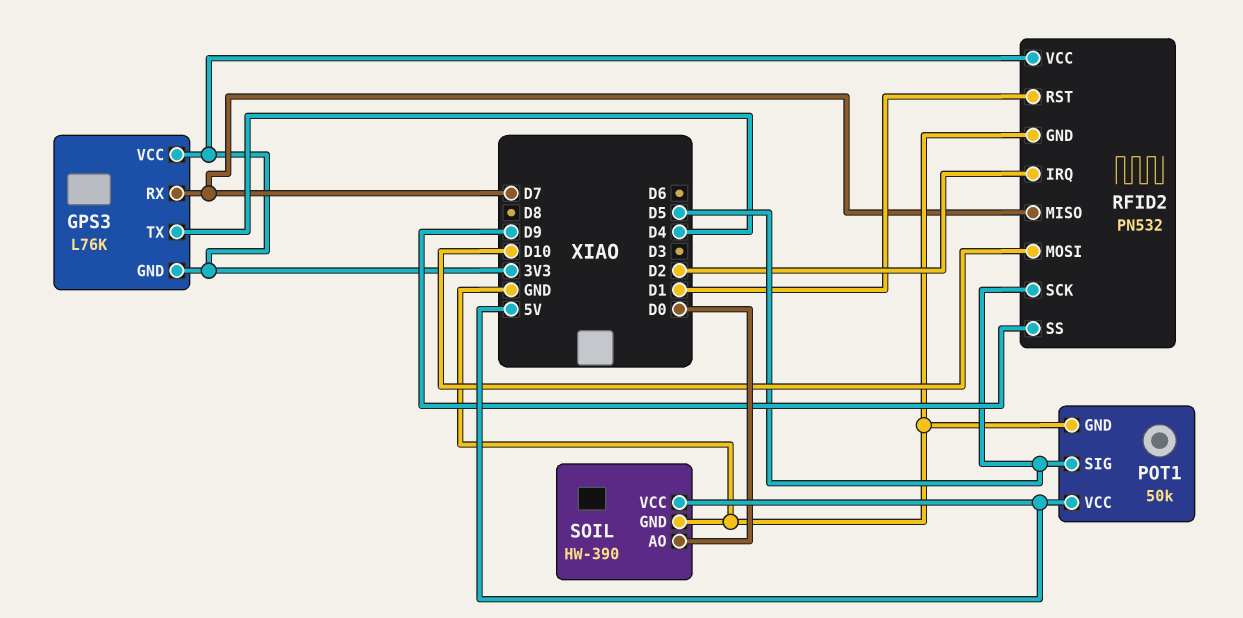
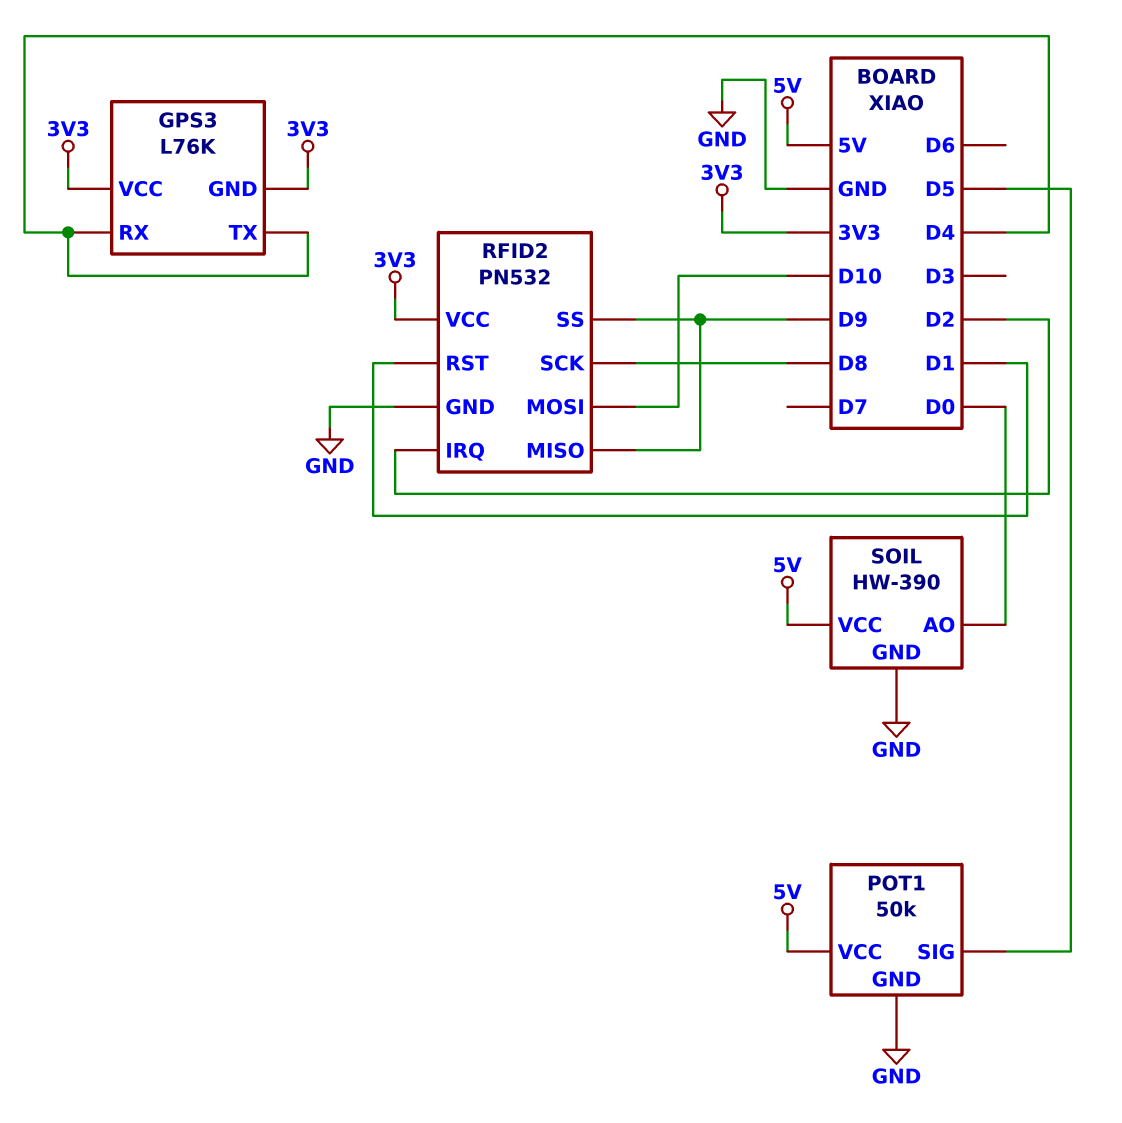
GPS3 pin RX: D7 -> D4
RFID2 pin MISO: D7 -> D9
RFID2 pin SCK: D5 -> D8

